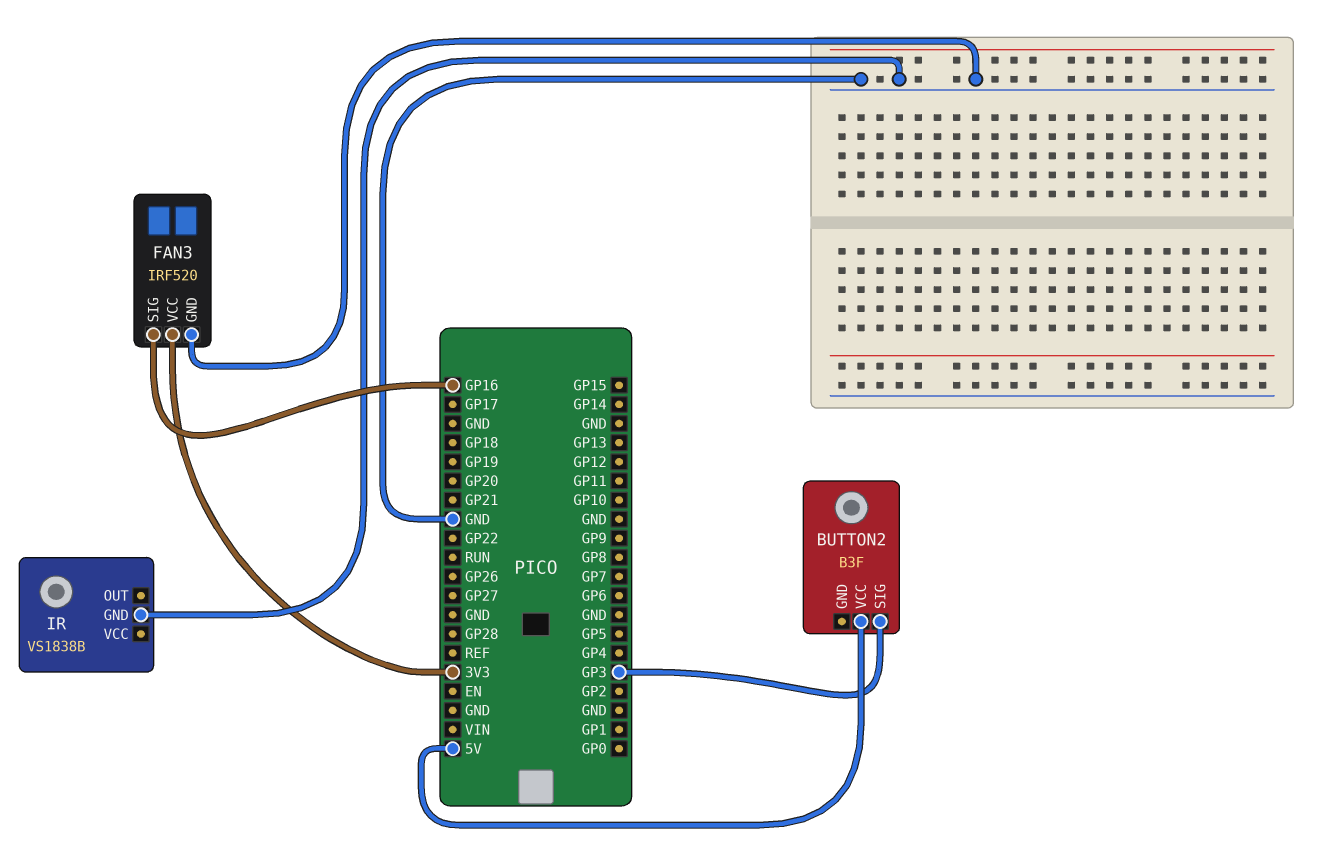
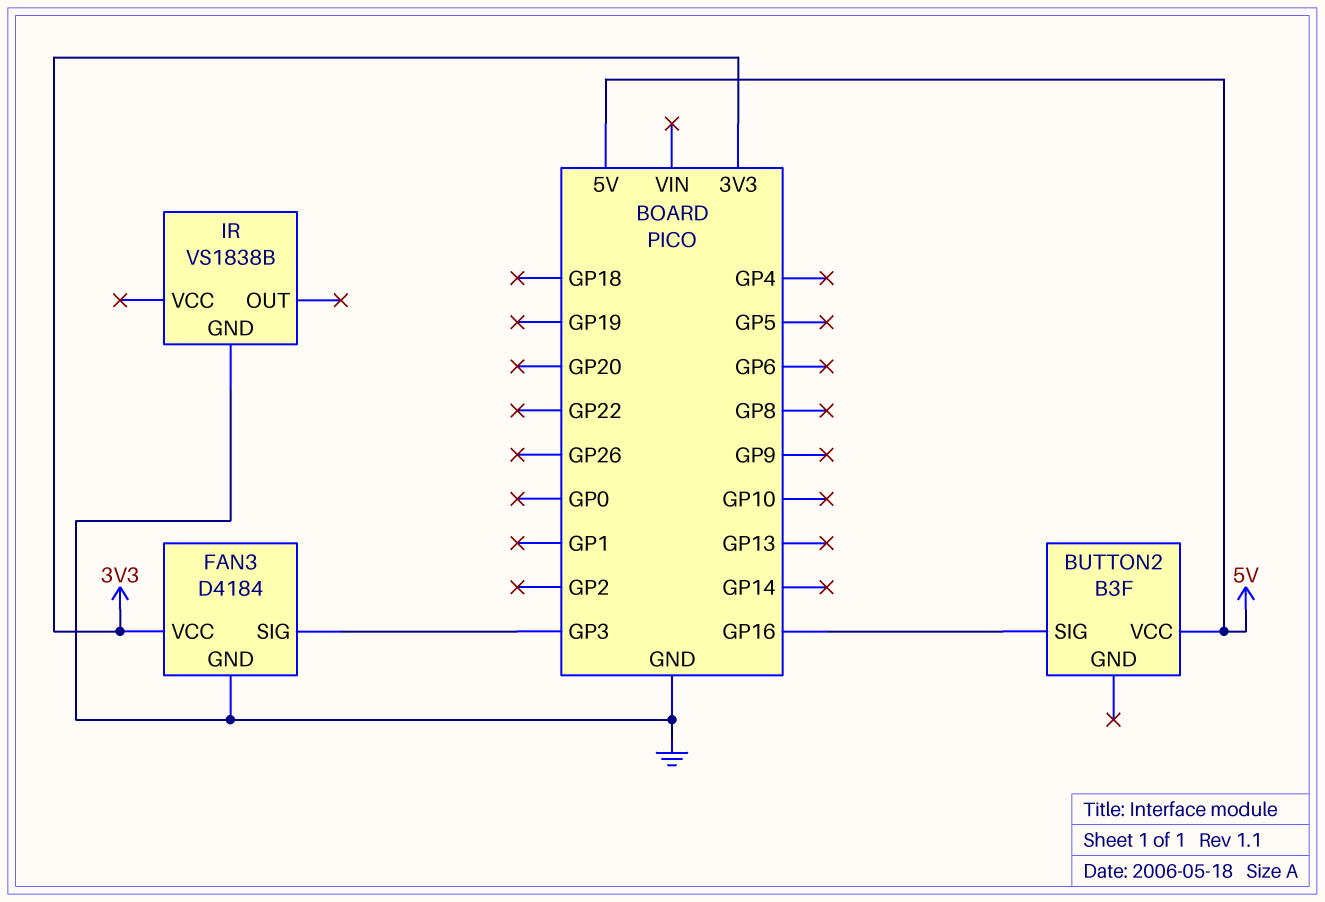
BUTTON2 pin SIG: GP3 -> GP16
FAN3: IRF520 -> D4184
FAN3 pin SIG: GP16 -> GP3

